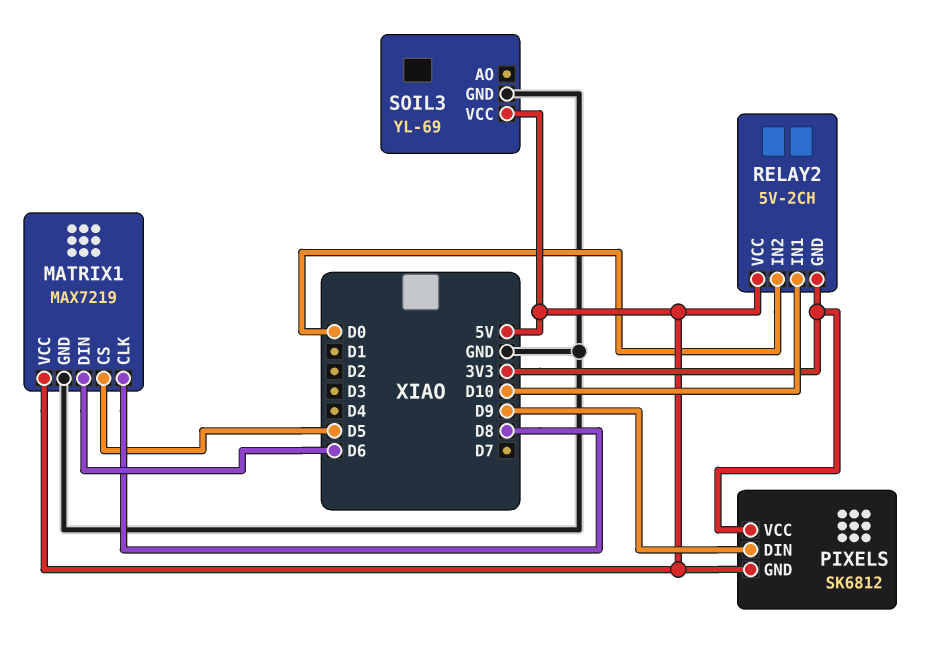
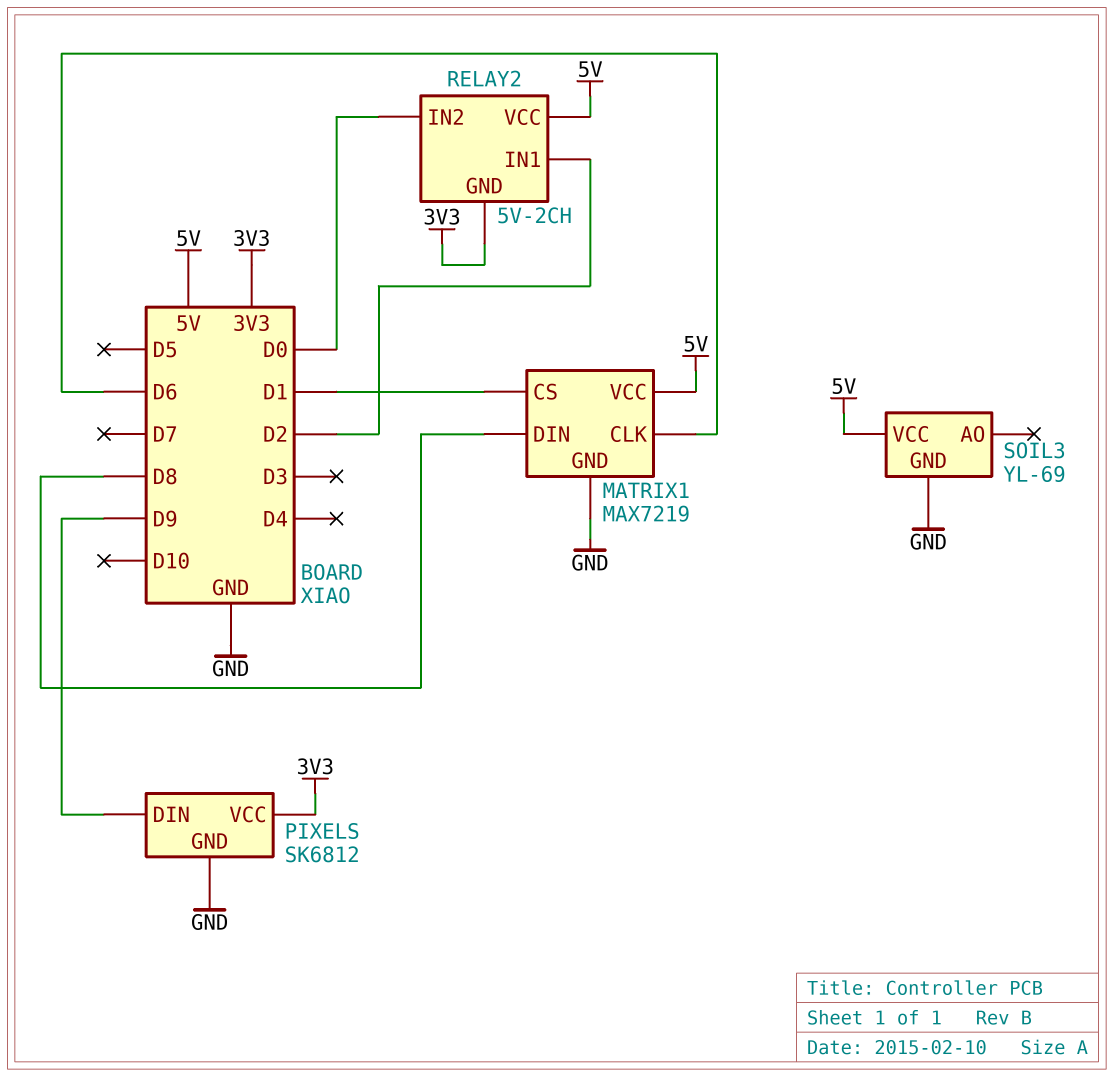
MATRIX1 pin CLK: D8 -> D6
MATRIX1 pin CS: D5 -> D1
MATRIX1 pin DIN: D6 -> D8
PIXELS pin GND: 5V -> GND
RELAY2 pin IN1: D10 -> D2

